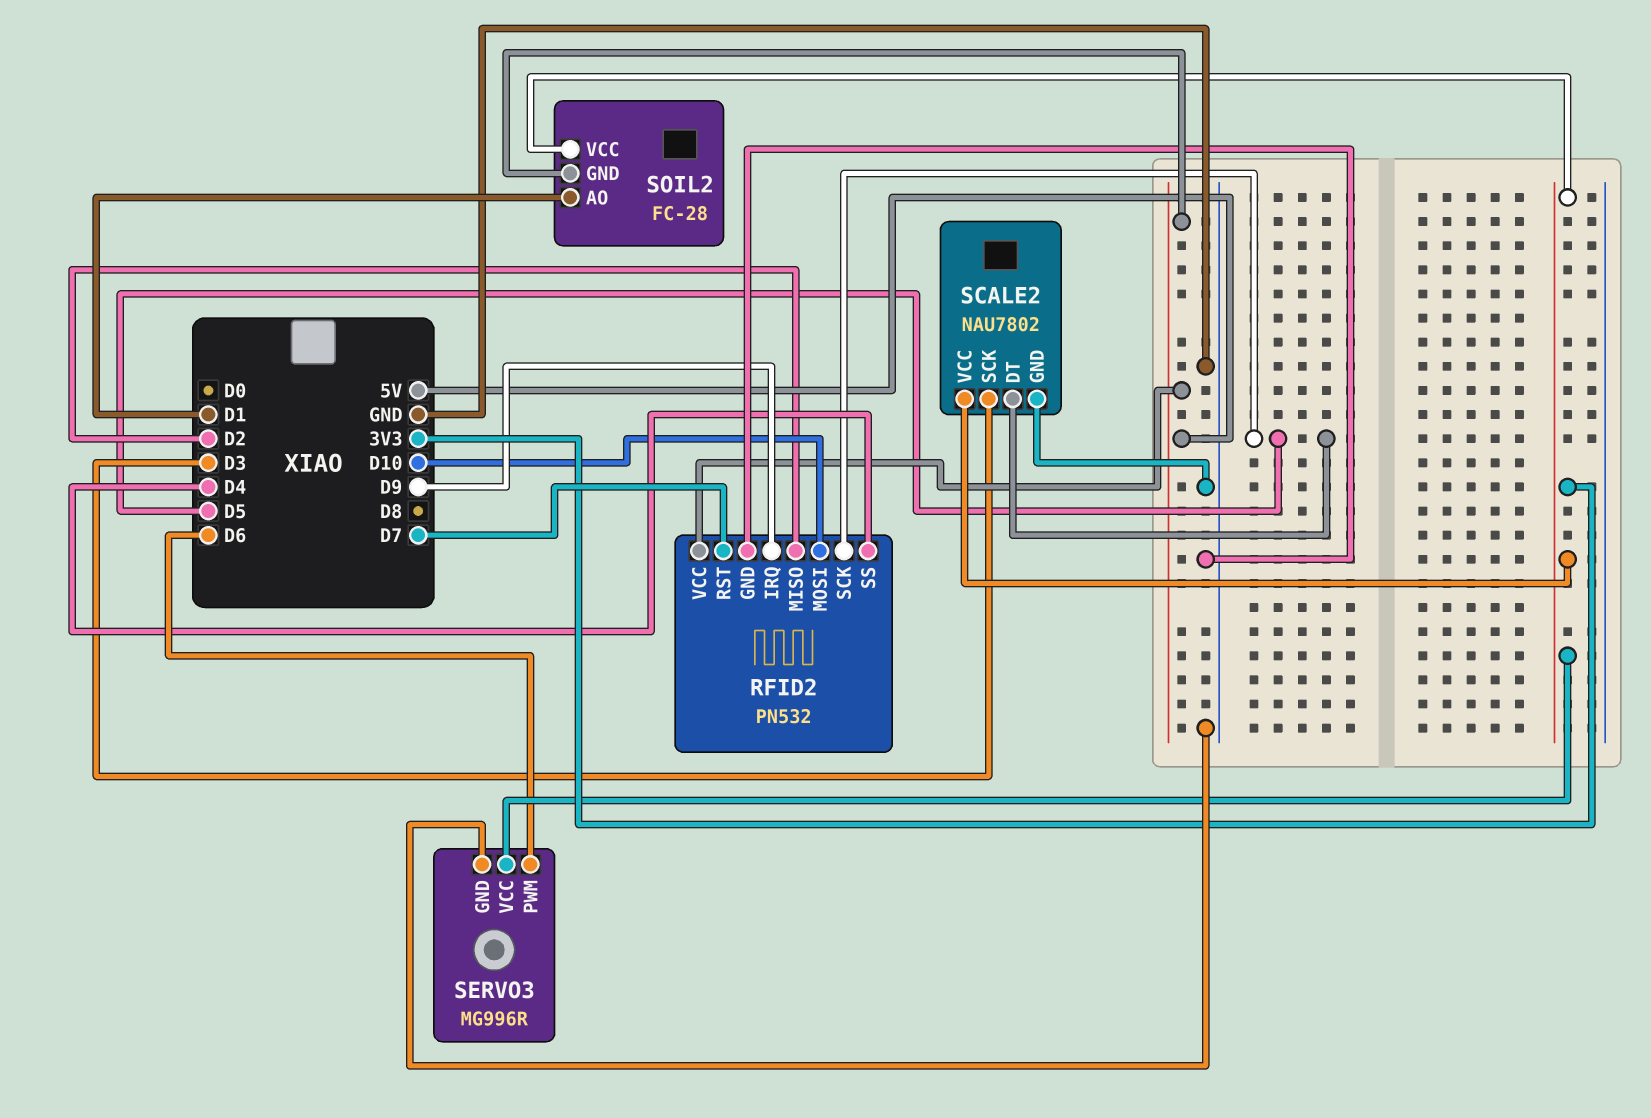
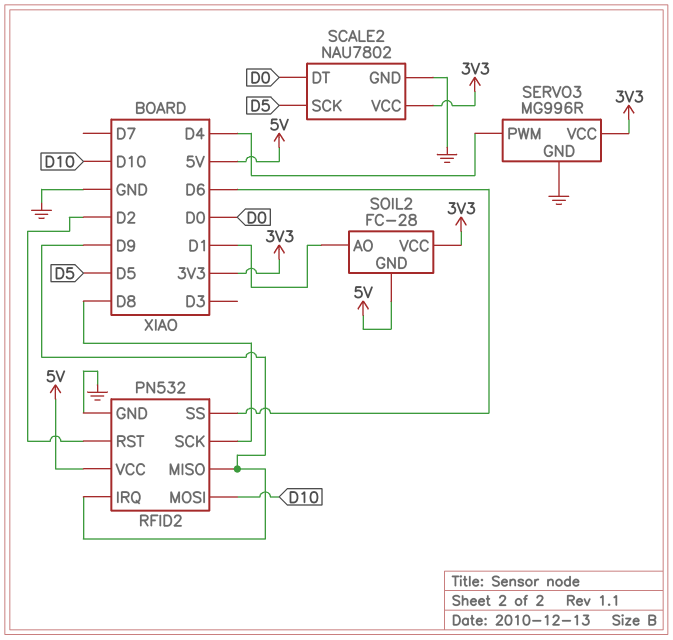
RFID2 pin MISO: D2 -> D9
RFID2 pin RST: D7 -> D2
RFID2 pin SCK: D5 -> D8
RFID2 pin SS: D4 -> D6
SCALE2 pin DT: D5 -> D0
SCALE2 pin SCK: D3 -> D5
SERVO3 pin PWM: D6 -> D4

